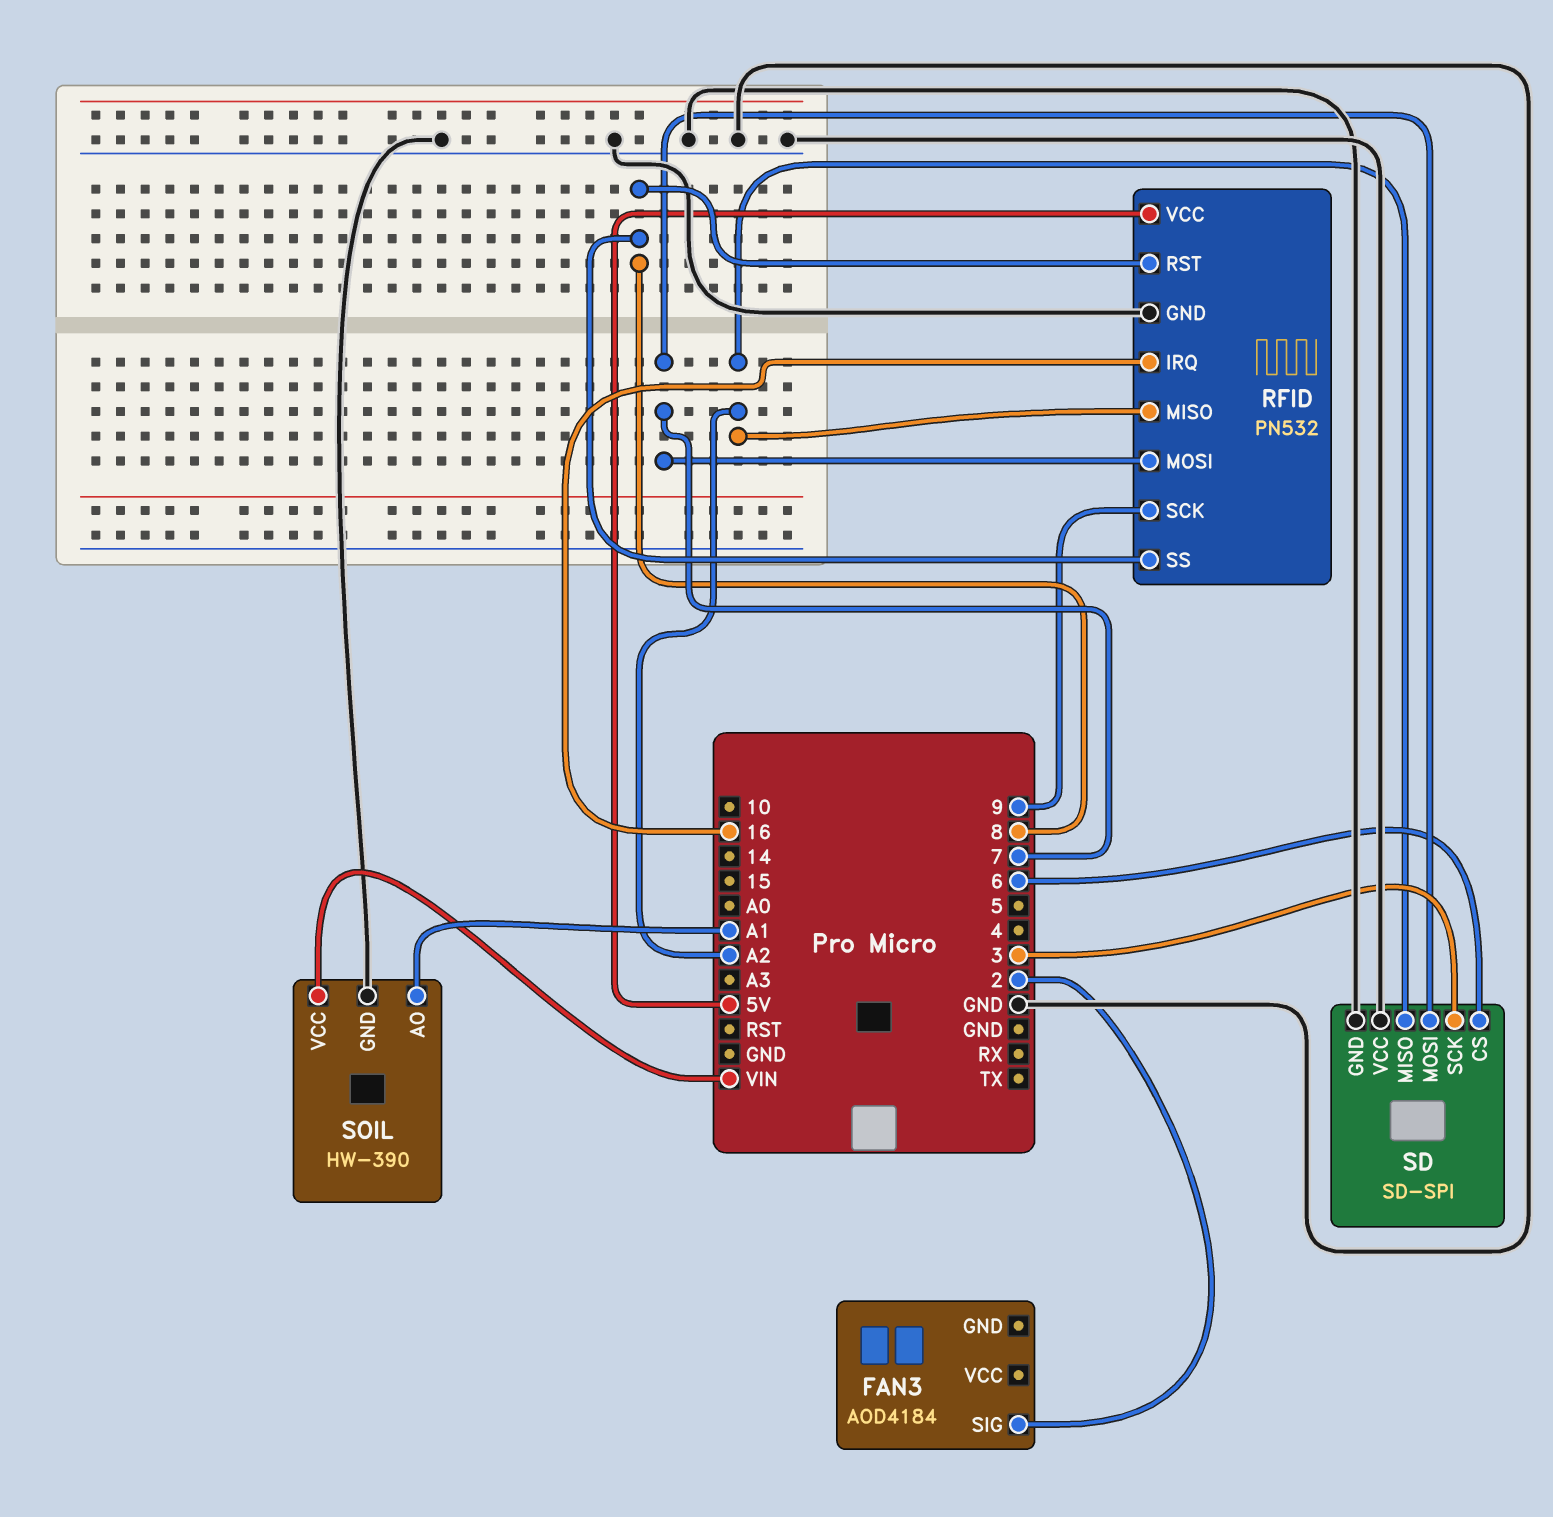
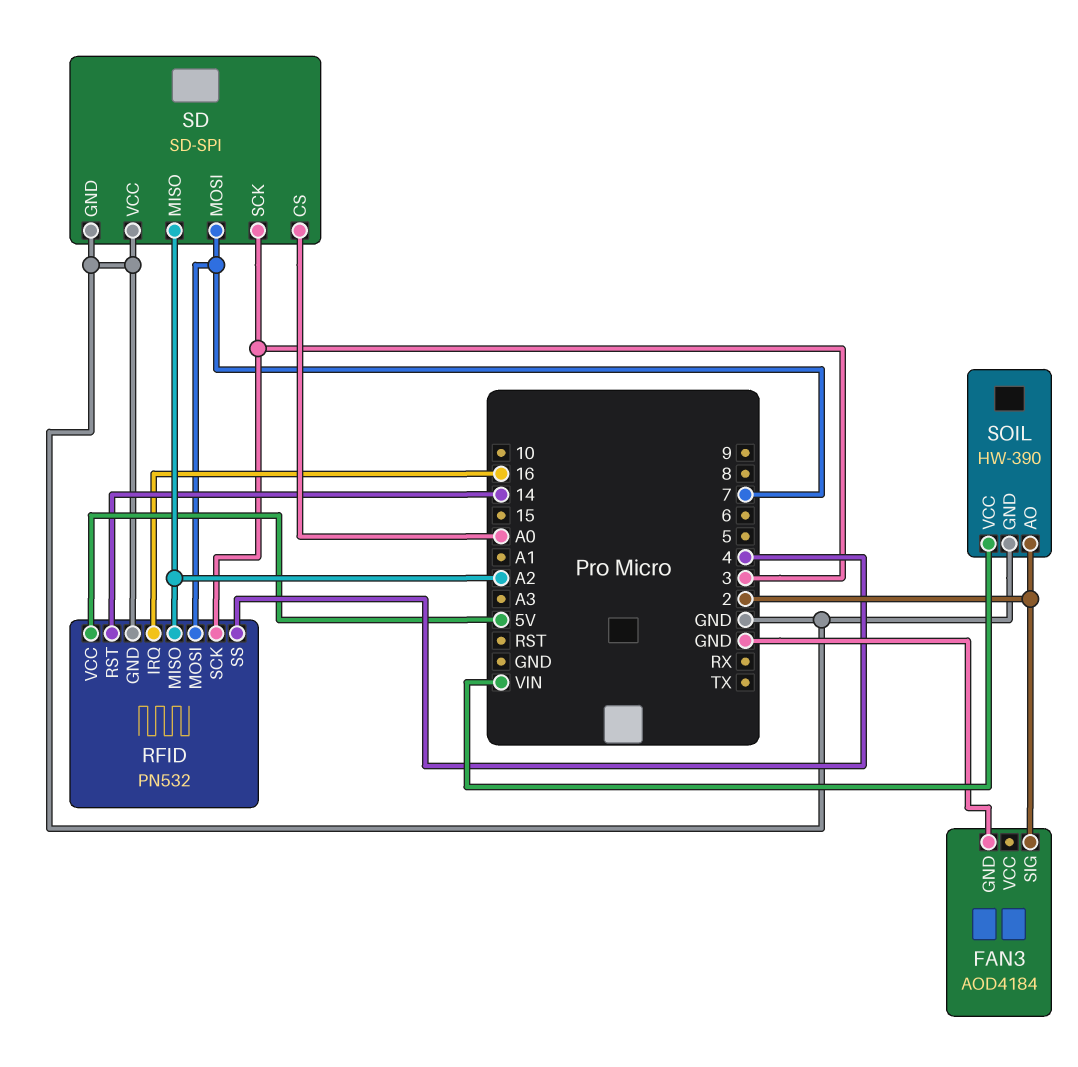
FAN3 pin GND: none -> GND
RFID pin RST: 8 -> 14
RFID pin SCK: 9 -> 3
RFID pin SS: 8 -> 4
SD pin CS: 6 -> A0
SOIL pin AO: A1 -> 2

